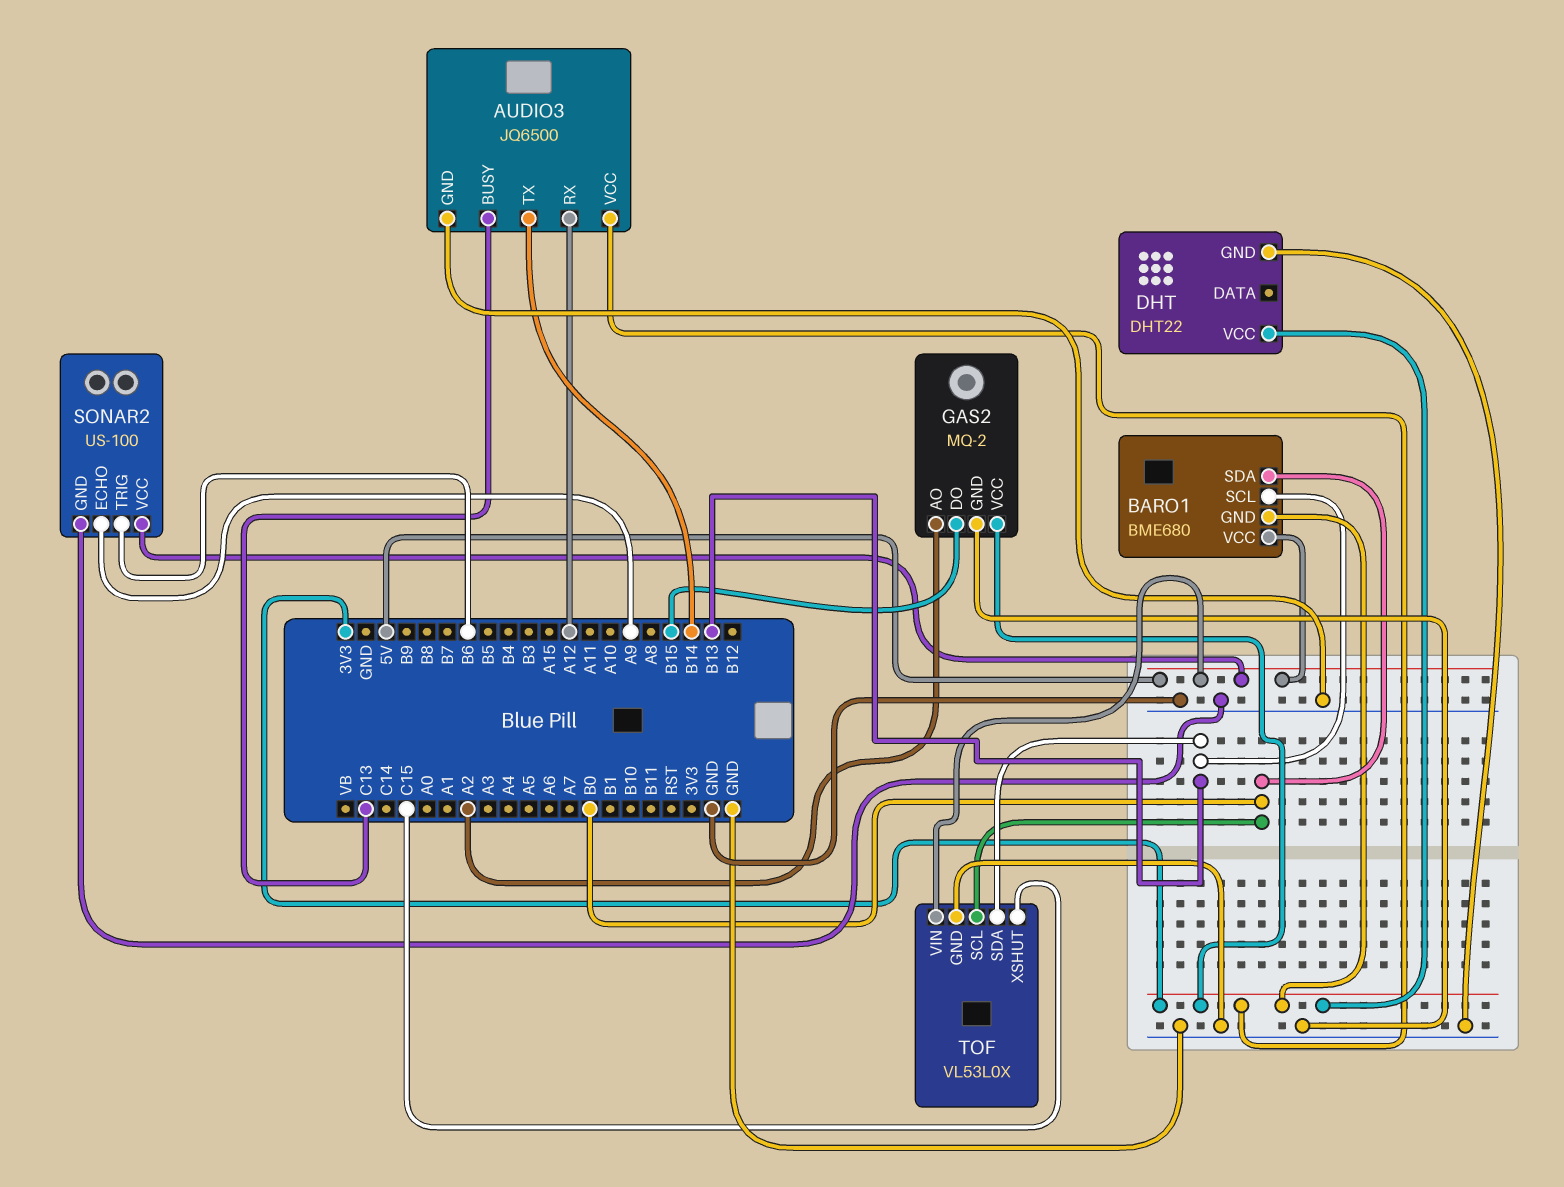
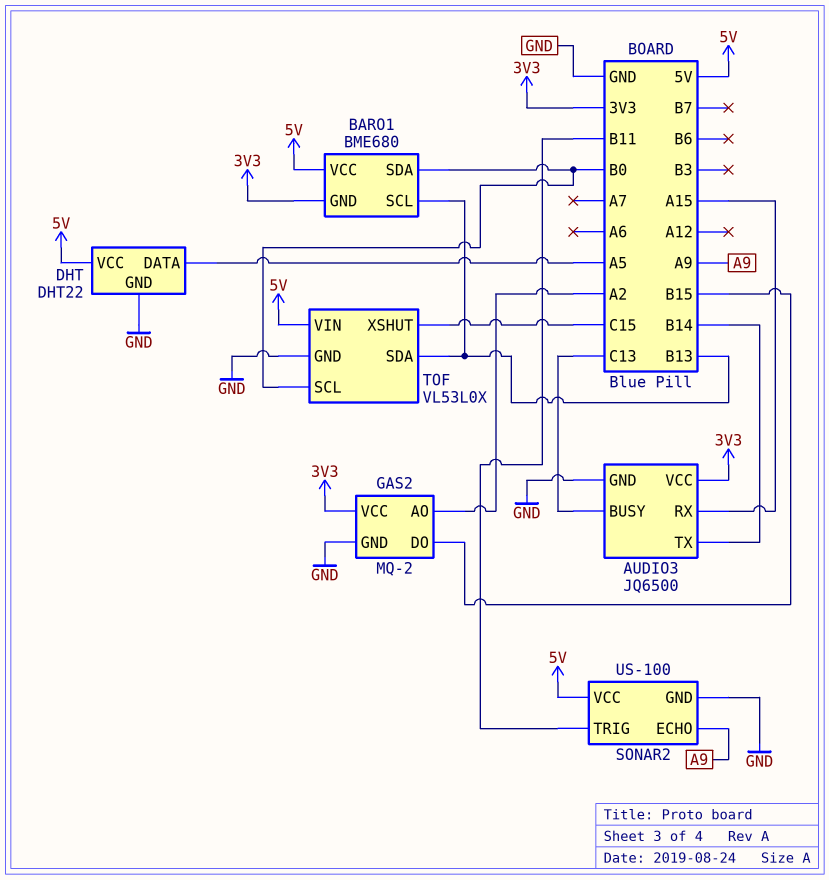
AUDIO3 pin RX: A12 -> A15
DHT pin DATA: none -> A5
DHT pin VCC: 3V3 -> 5V
SONAR2 pin TRIG: B6 -> B11

